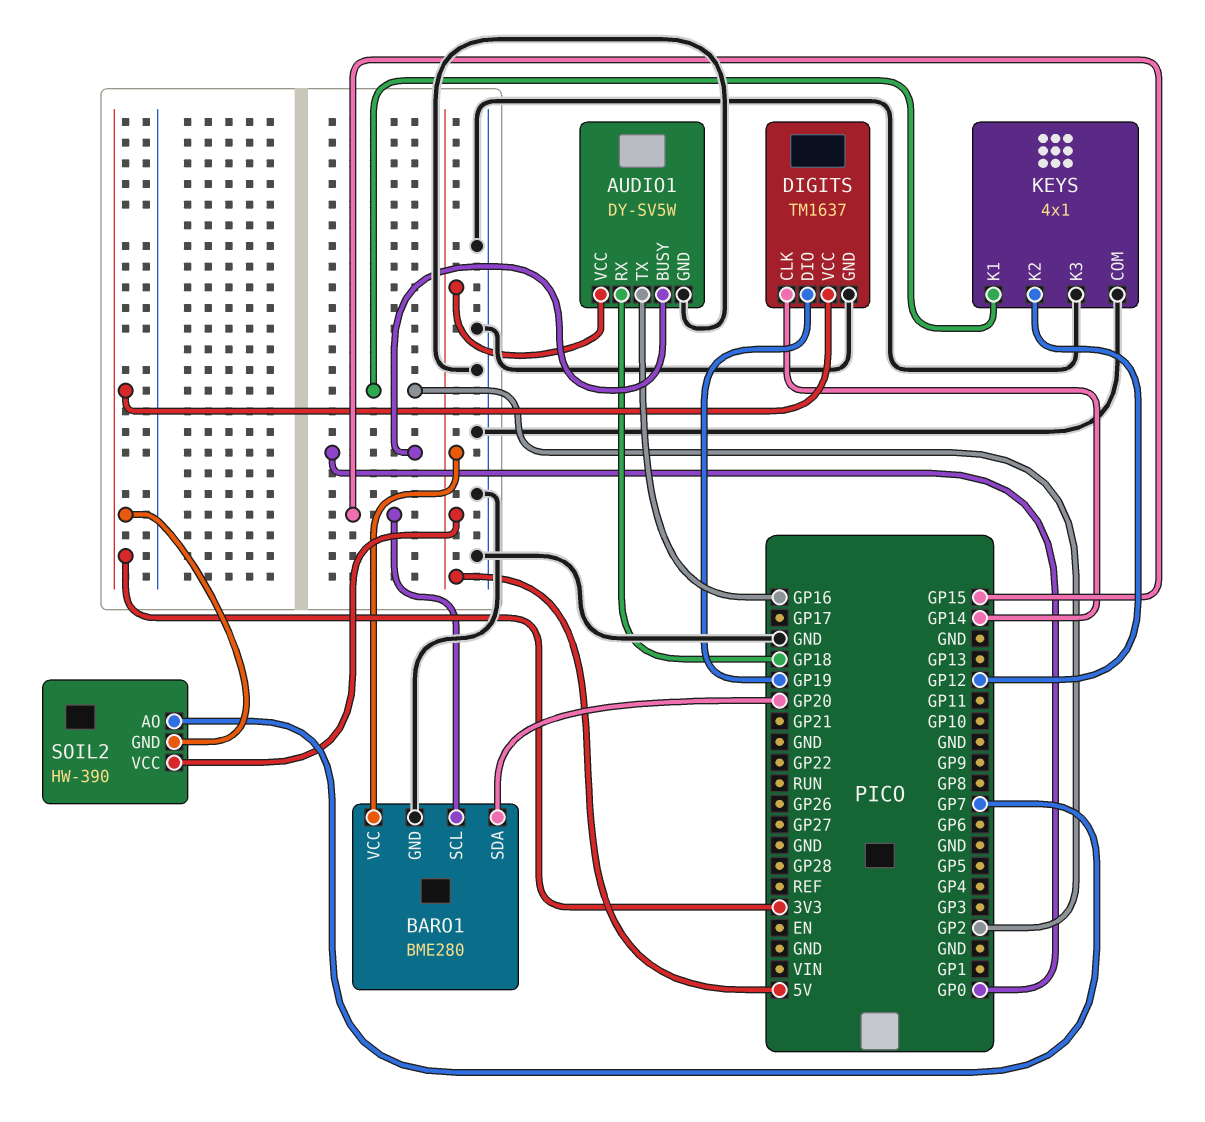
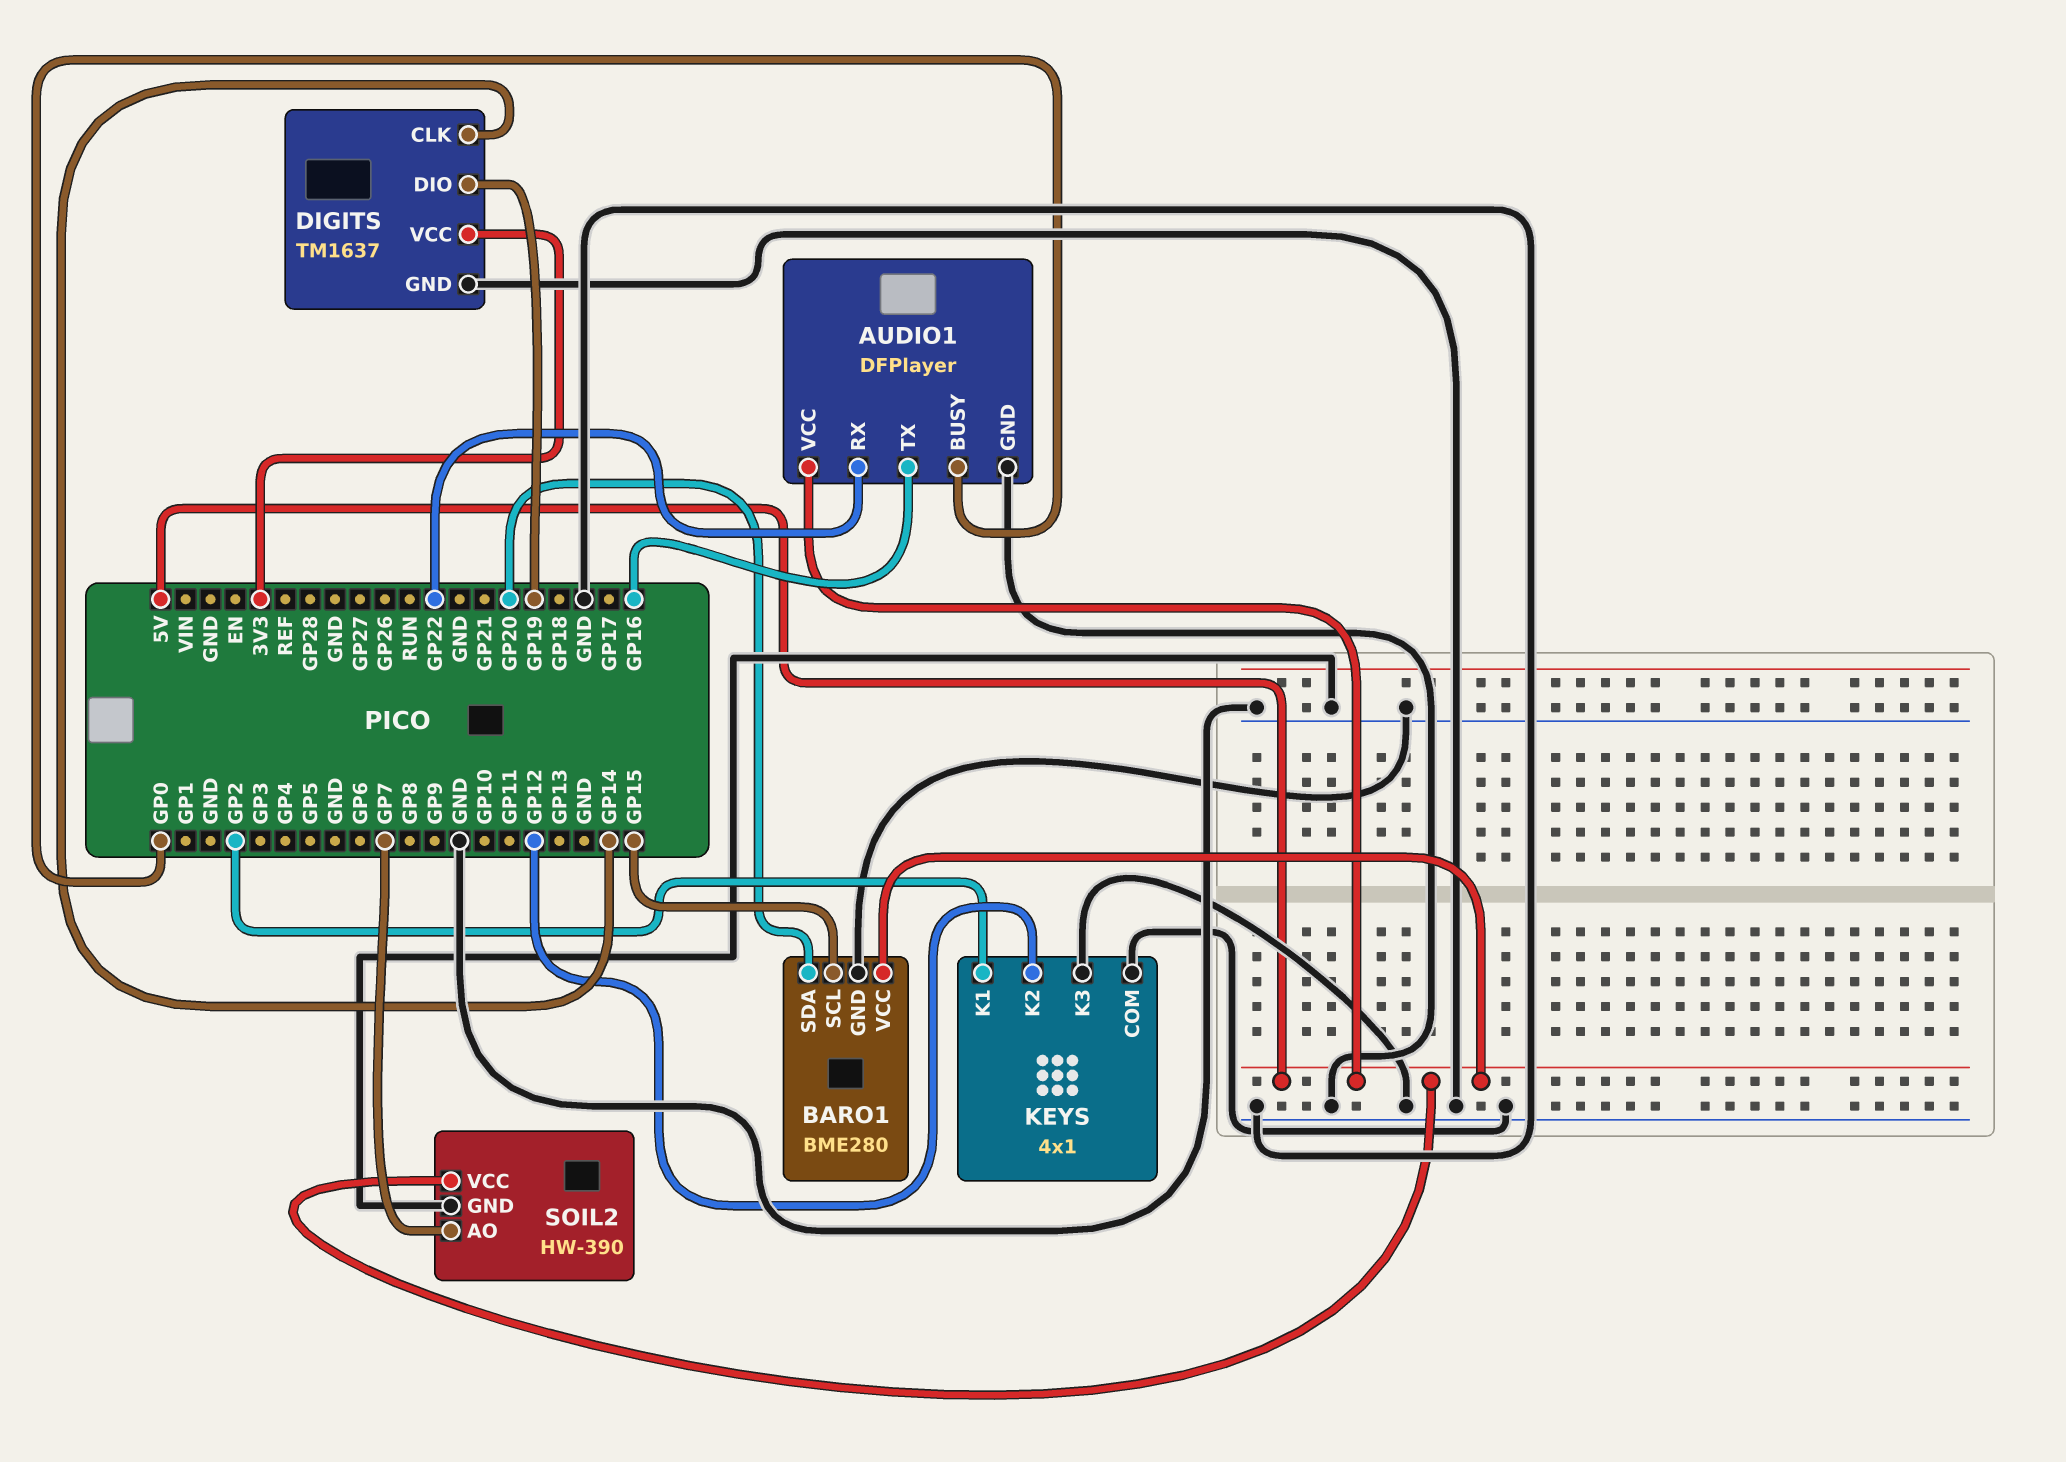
AUDIO1: DY-SV5W -> DFPlayer
AUDIO1 pin RX: GP18 -> GP22
SOIL2 pin GND: 3V3 -> GND

